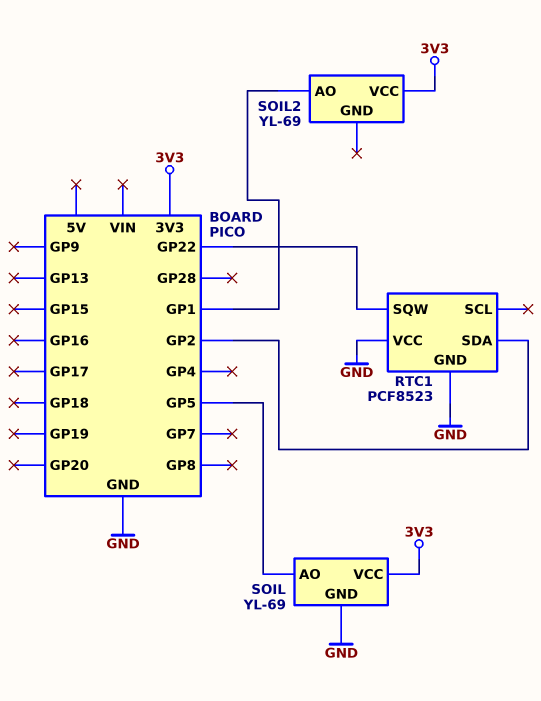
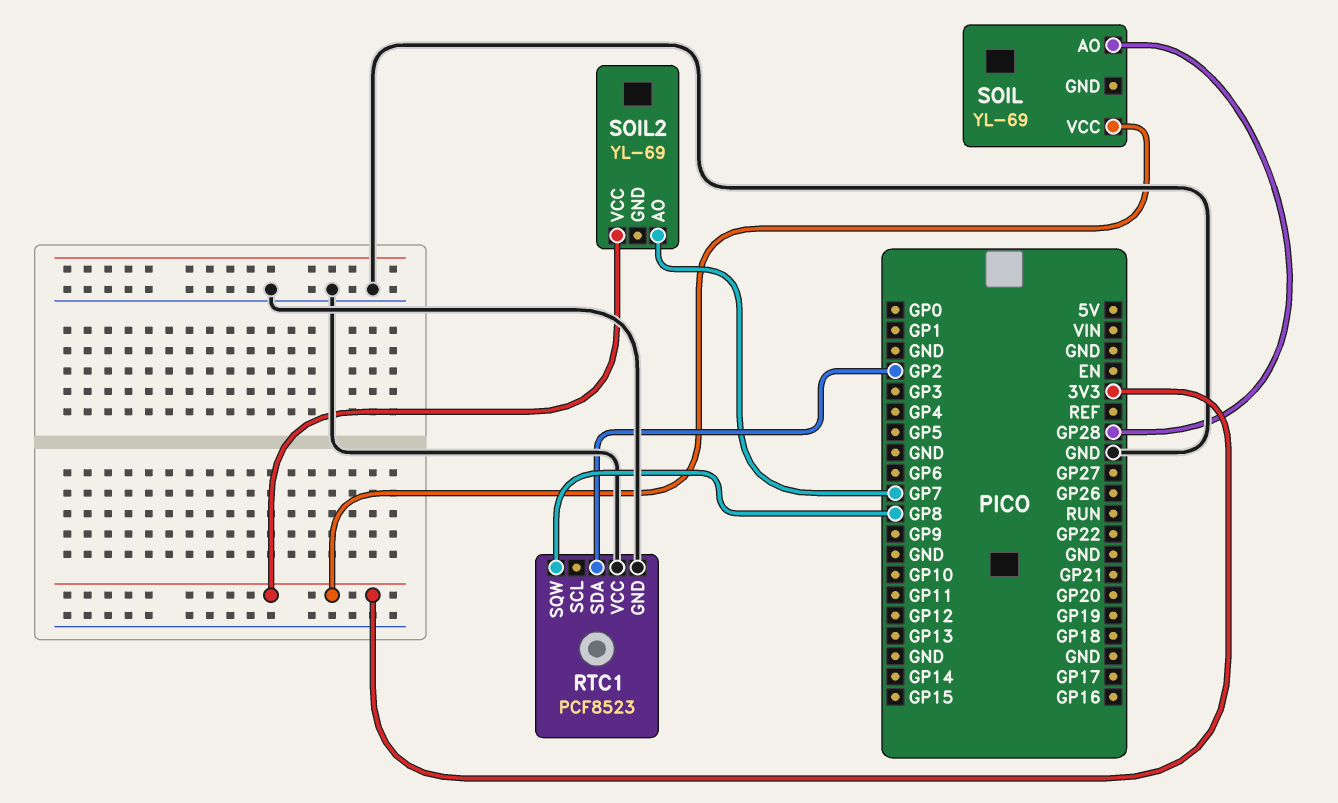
RTC1 pin SQW: GP22 -> GP8
SOIL pin AO: GP5 -> GP28
SOIL pin GND: GND -> none
SOIL2 pin AO: GP1 -> GP7

